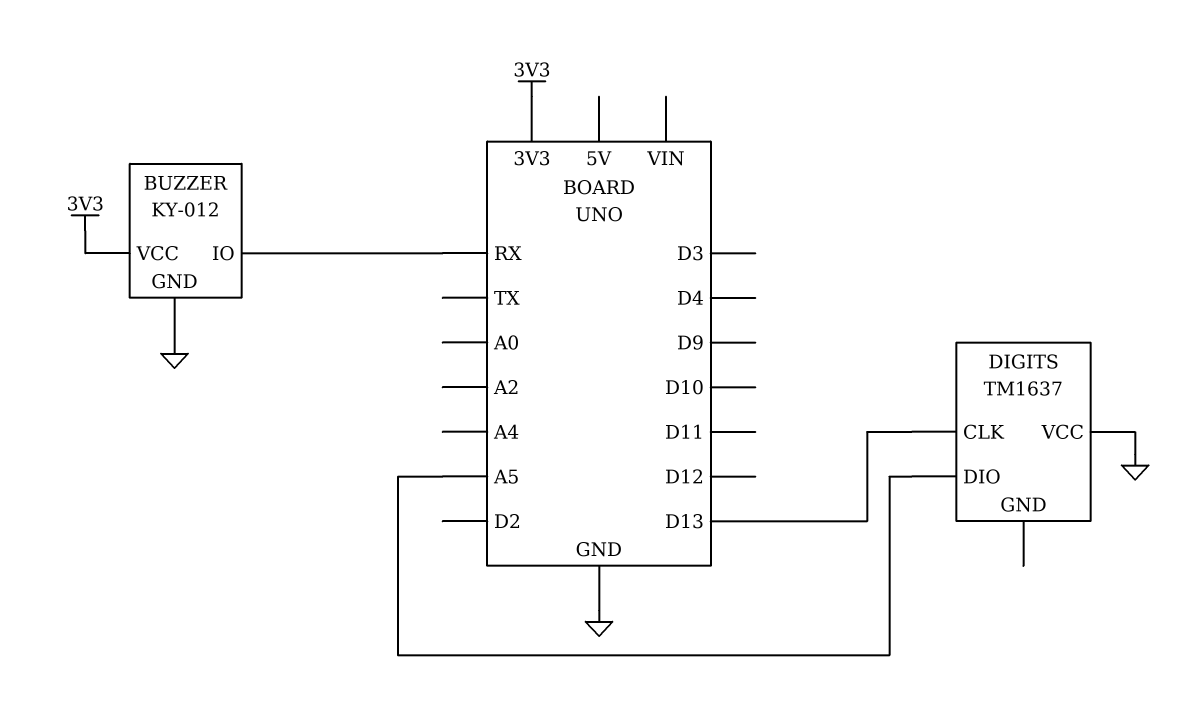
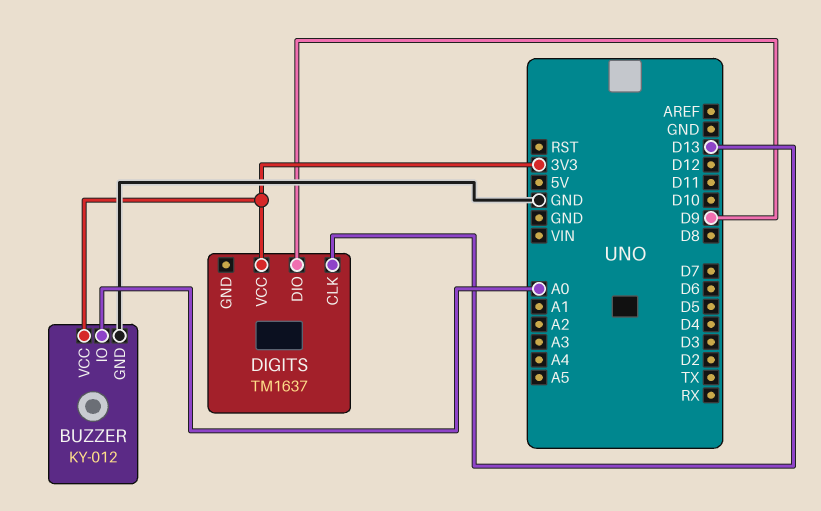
BUZZER pin IO: RX -> A0
DIGITS pin DIO: A5 -> D9
DIGITS pin VCC: GND -> 3V3

